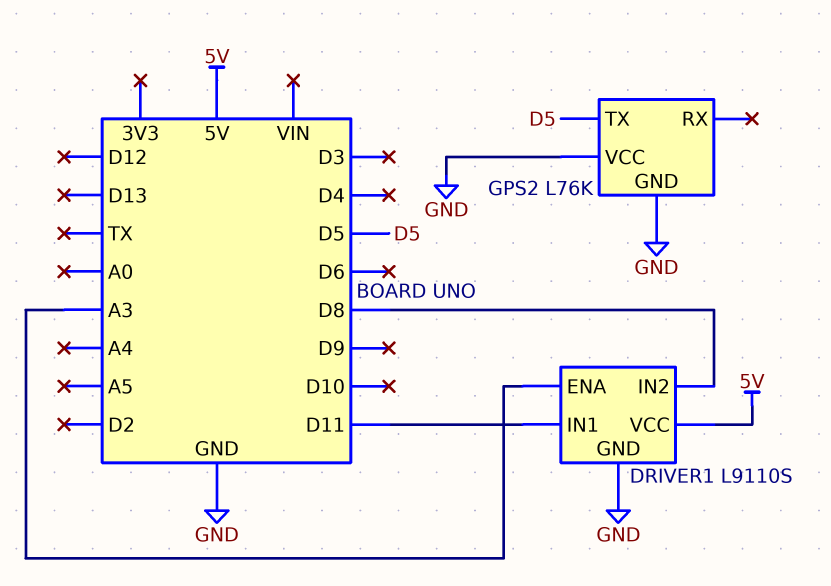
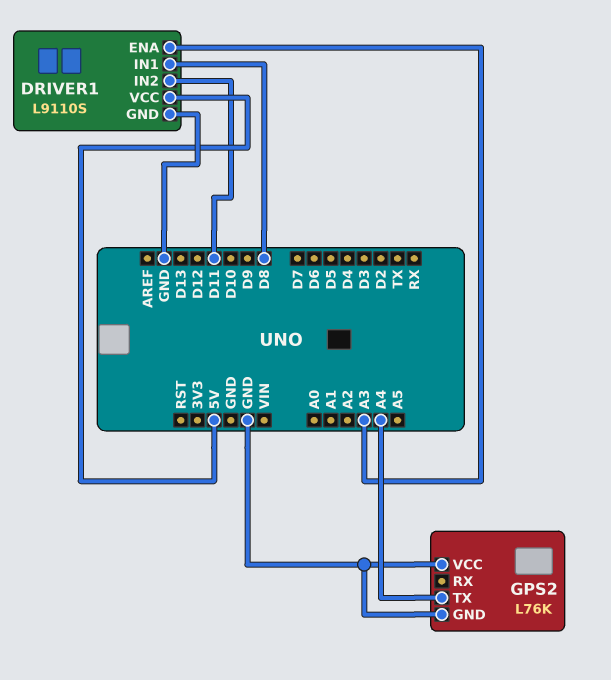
DRIVER1 pin IN1: D11 -> D8
DRIVER1 pin IN2: D8 -> D11
GPS2 pin TX: D5 -> A4

